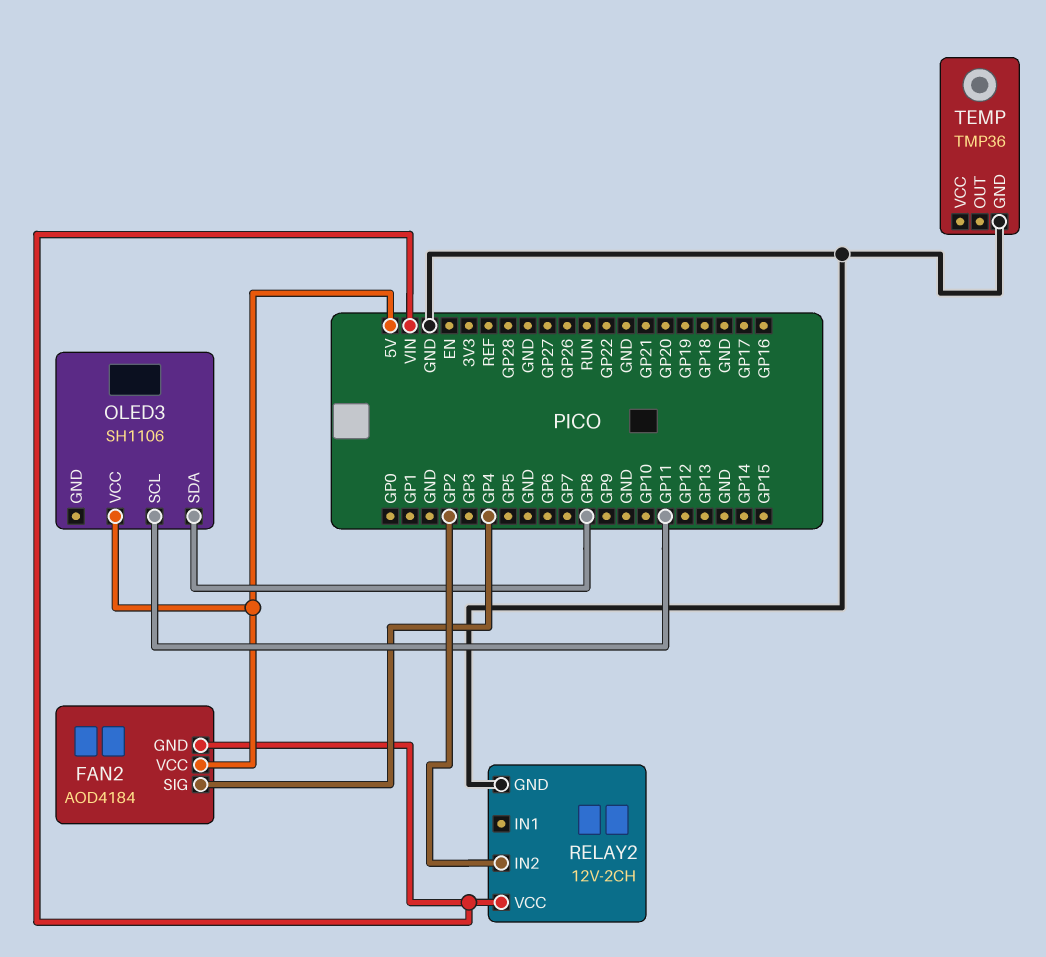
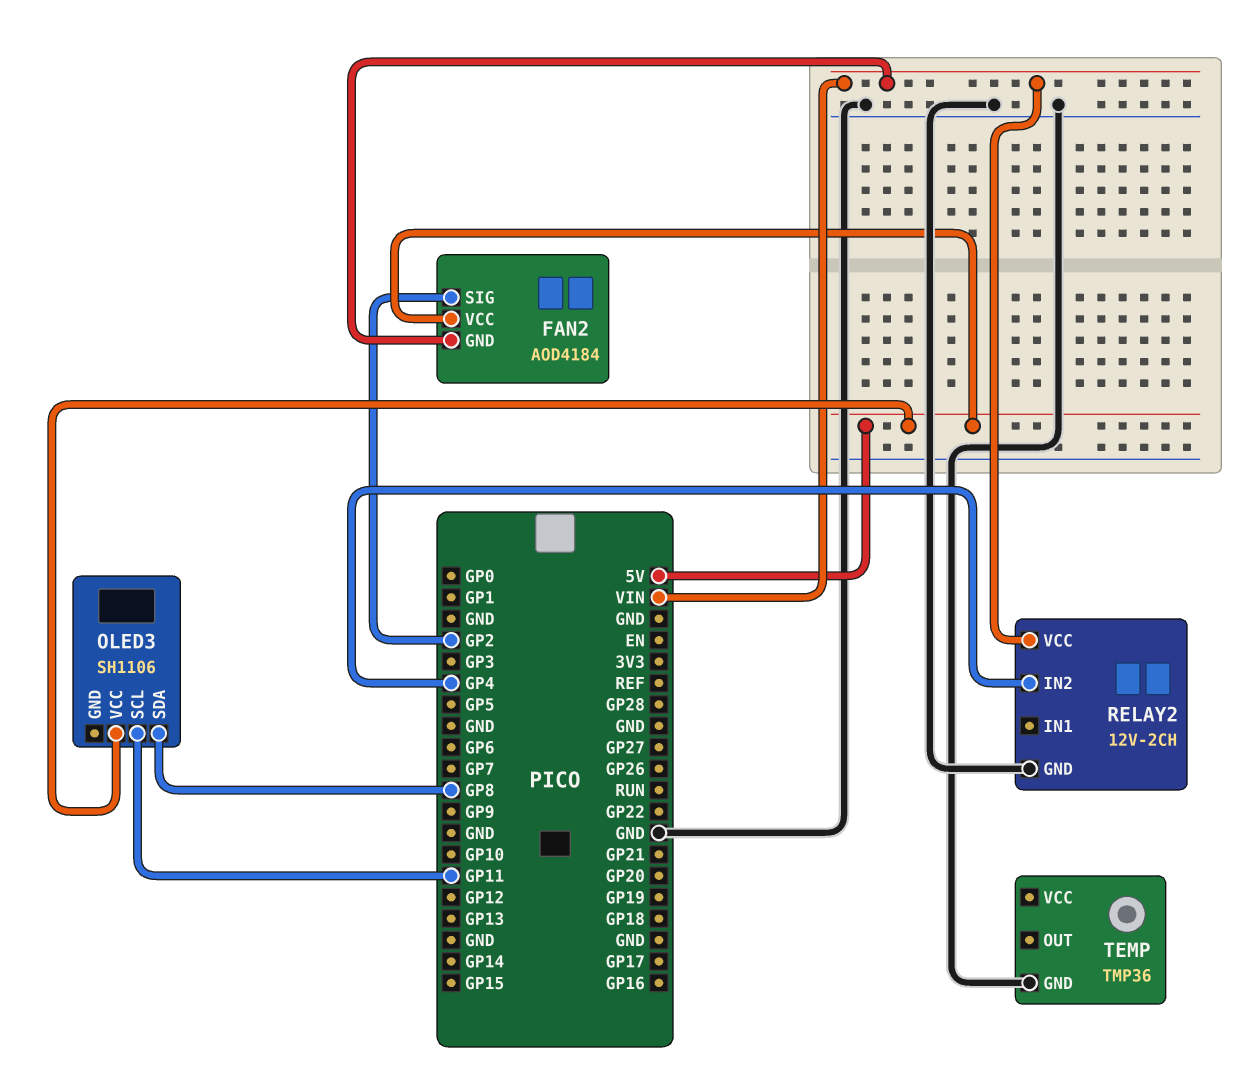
FAN2 pin SIG: GP4 -> GP2
RELAY2 pin IN2: GP2 -> GP4

